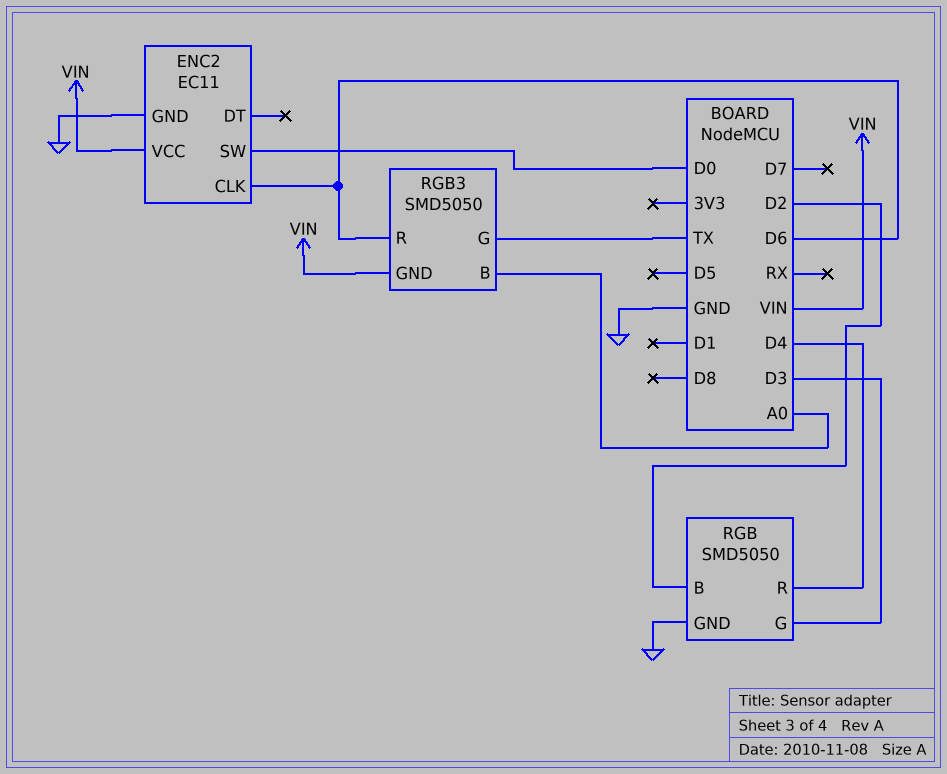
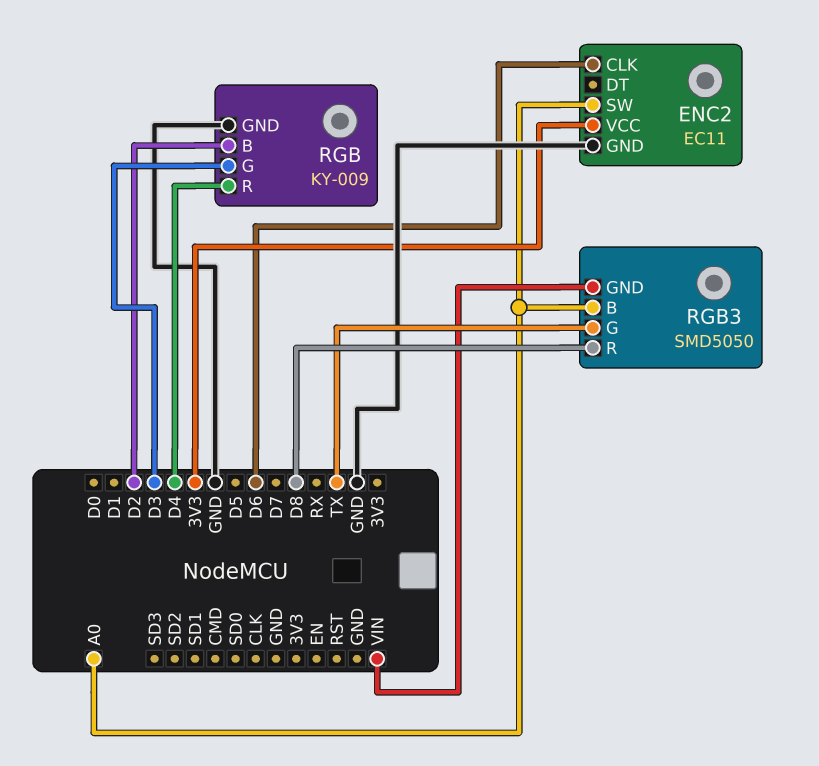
ENC2 pin SW: D0 -> A0
ENC2 pin VCC: VIN -> 3V3
RGB: SMD5050 -> KY-009
RGB3 pin R: D6 -> D8

